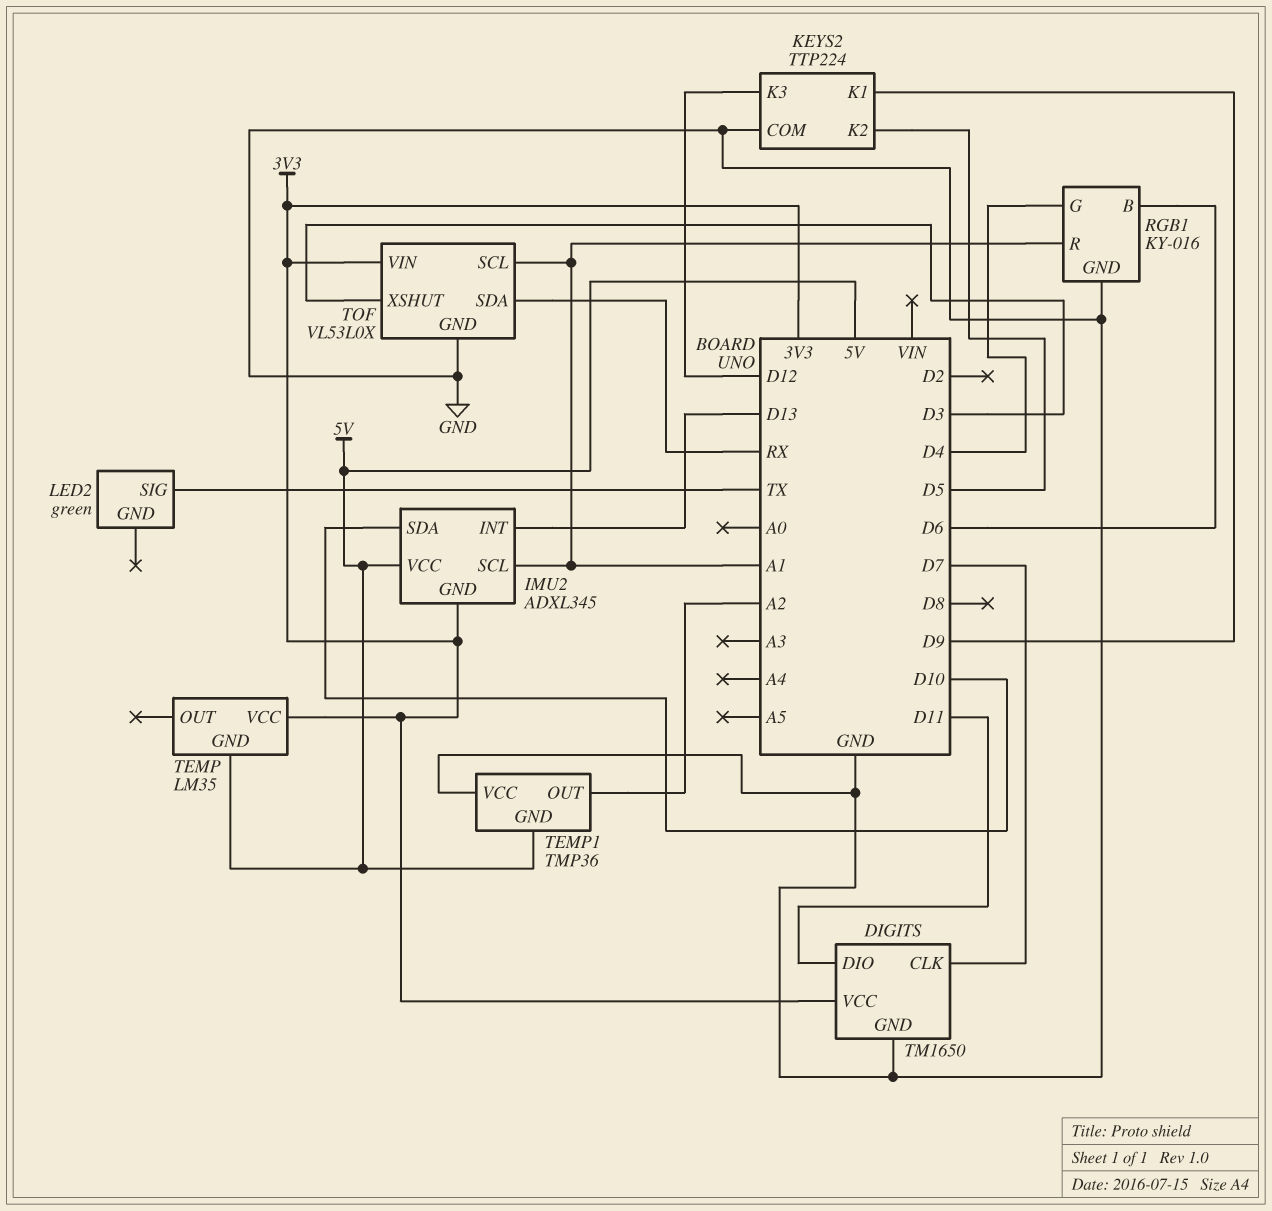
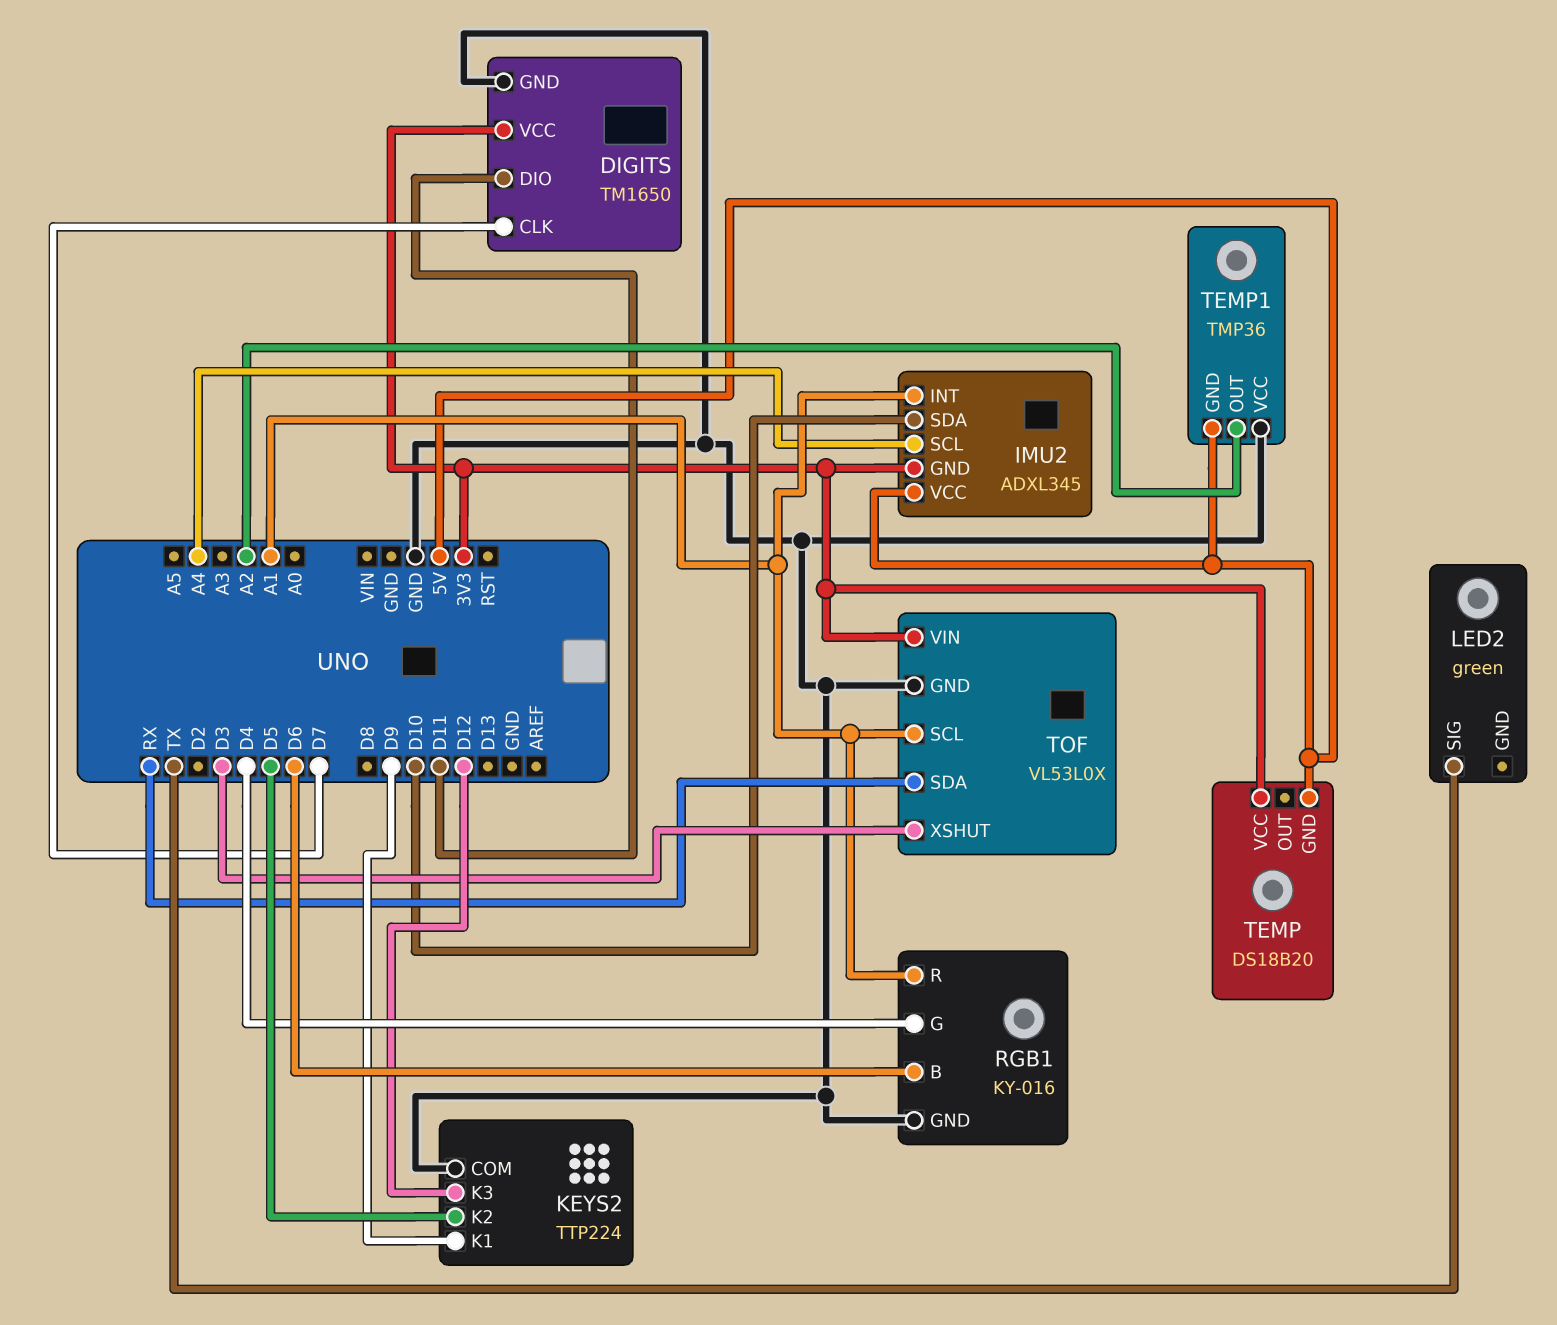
IMU2 pin INT: D13 -> A1
IMU2 pin SCL: A1 -> A4
TEMP: LM35 -> DS18B20

